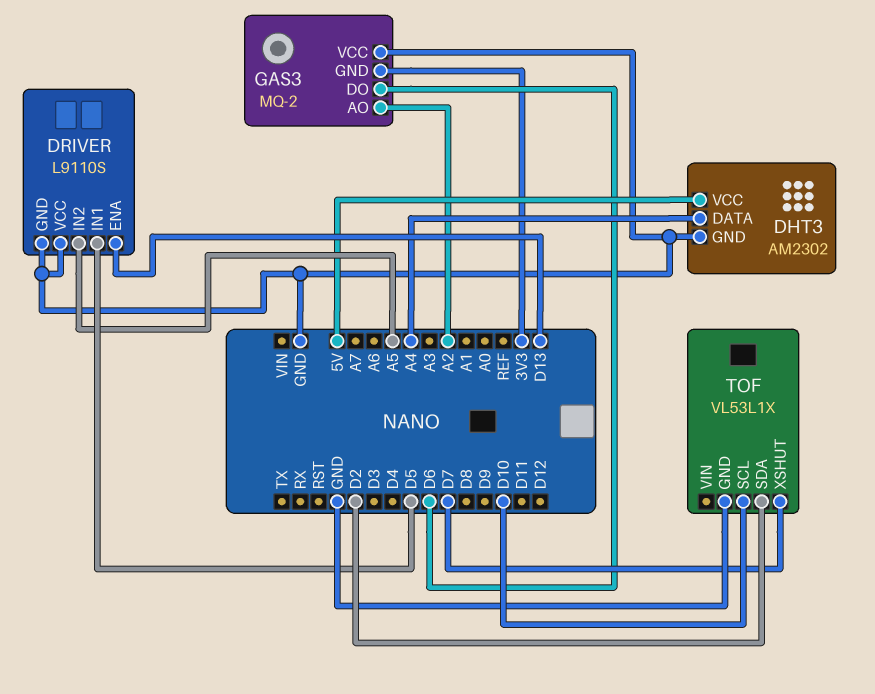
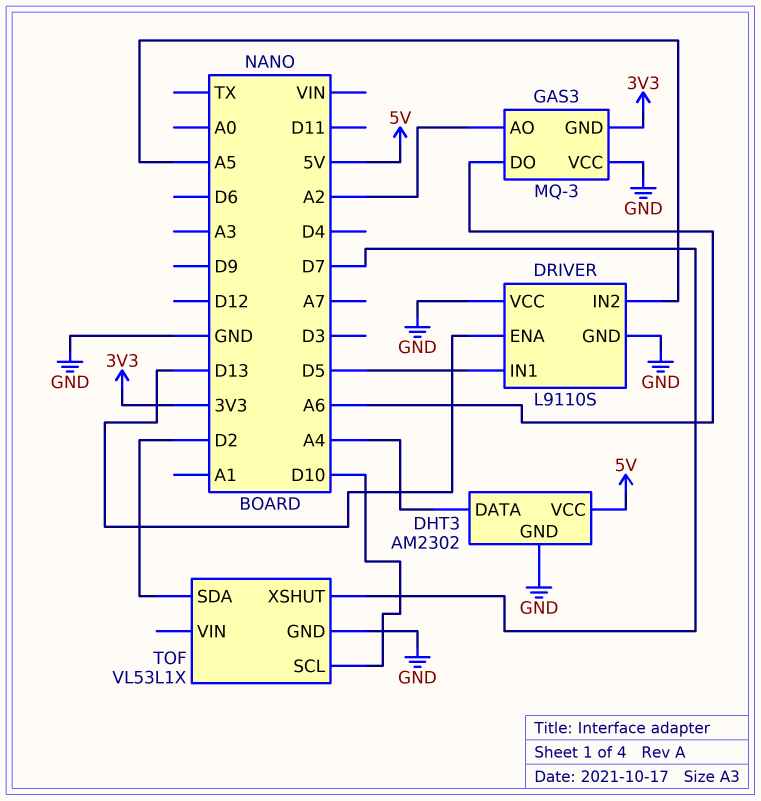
GAS3: MQ-2 -> MQ-3
GAS3 pin DO: D6 -> A6

